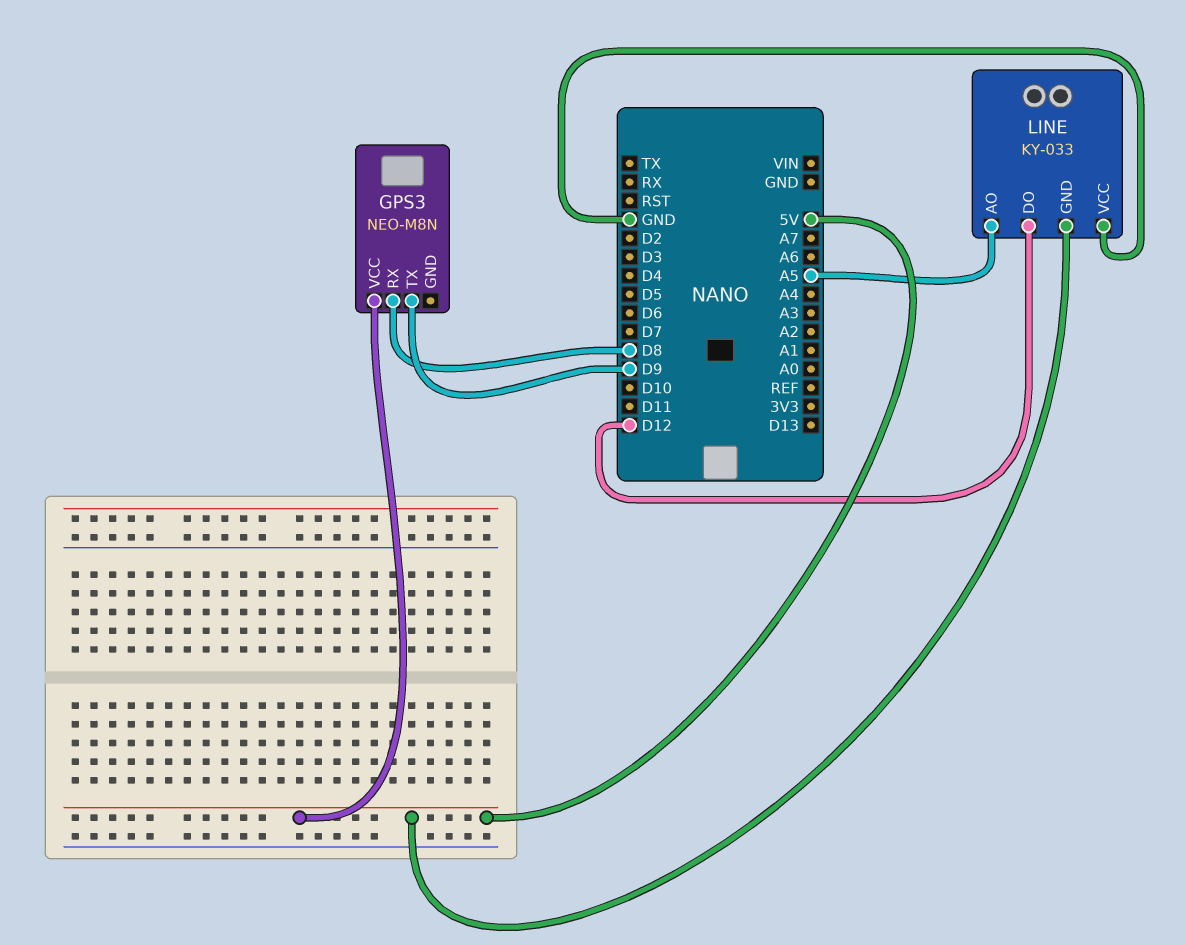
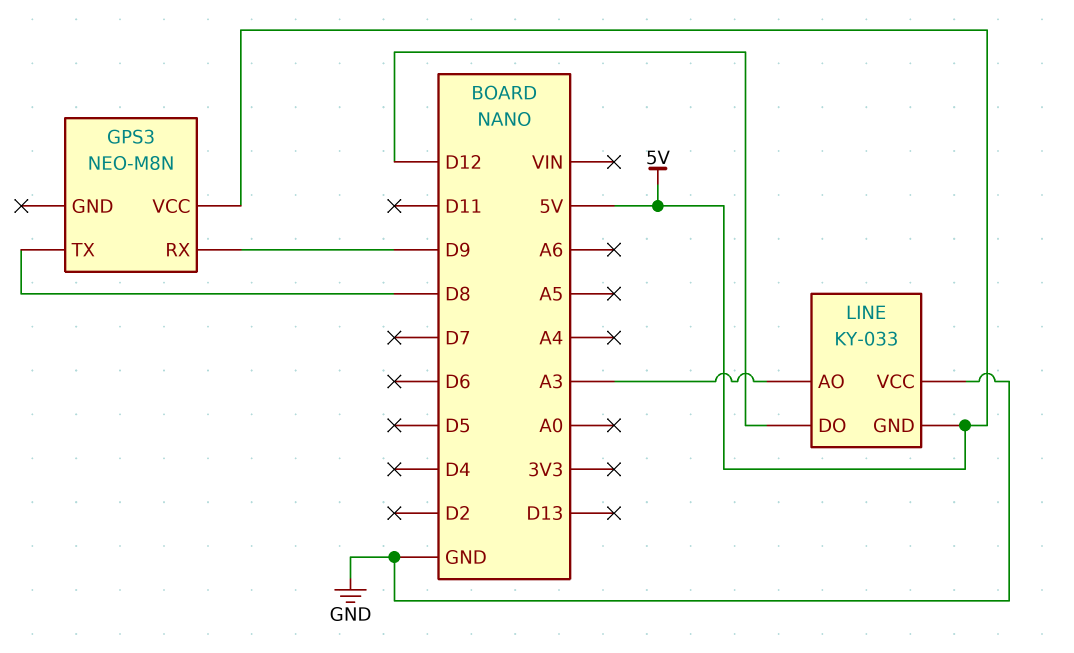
GPS3 pin RX: D8 -> D9
GPS3 pin TX: D9 -> D8
LINE pin AO: A5 -> A3

